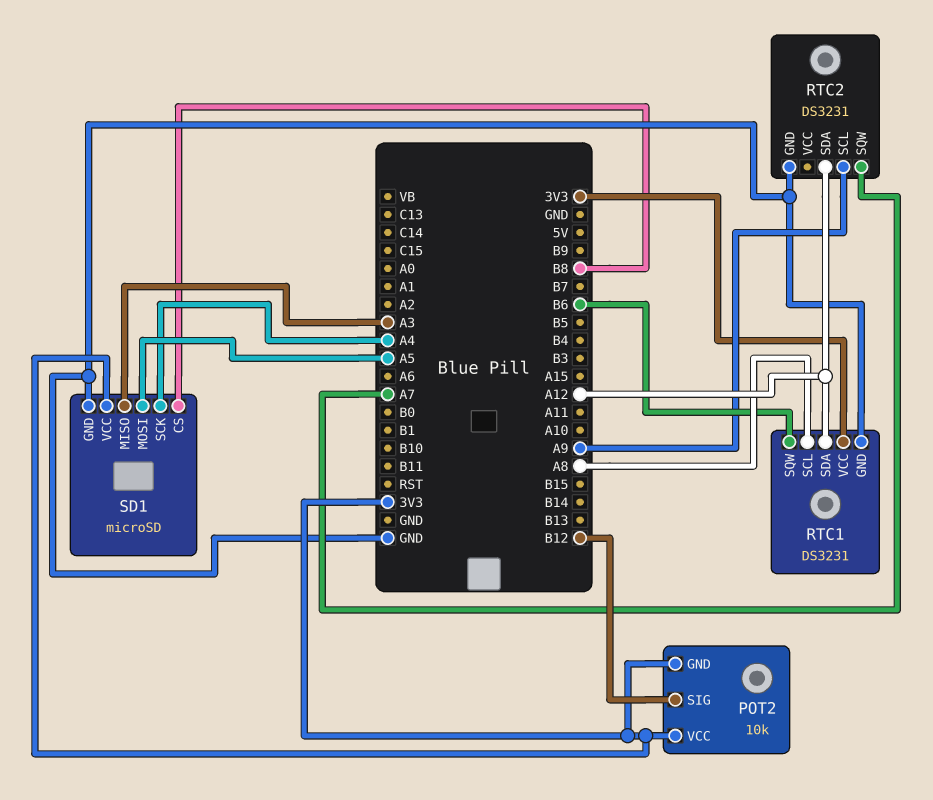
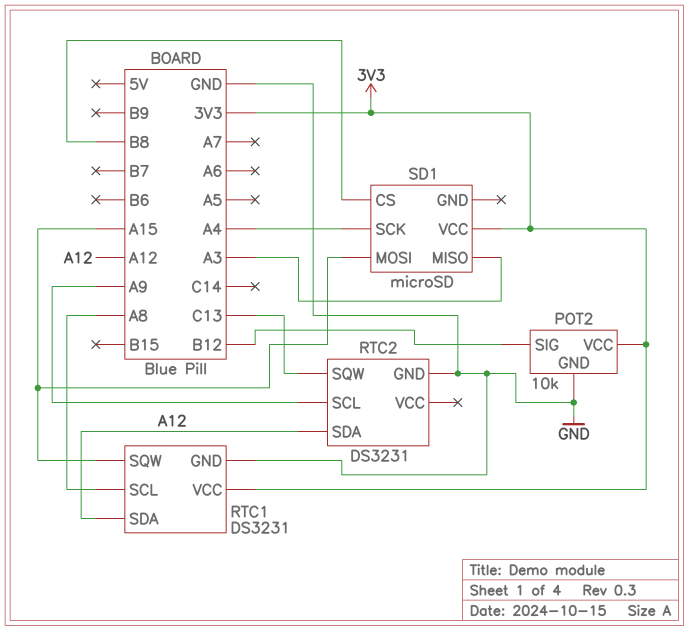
POT2 pin GND: 3V3 -> GND
RTC1 pin SQW: B6 -> A15
RTC2 pin SQW: A7 -> C13
SD1 pin GND: GND -> none
SD1 pin MOSI: A5 -> A15

